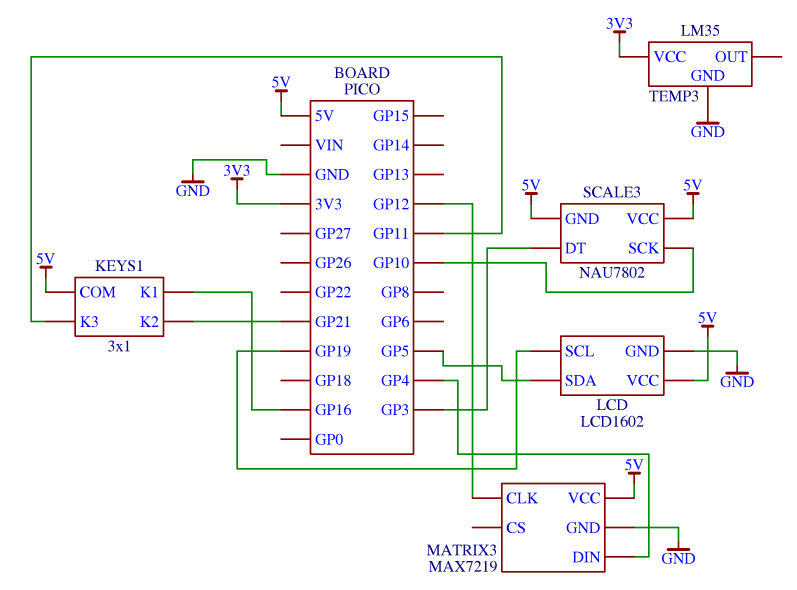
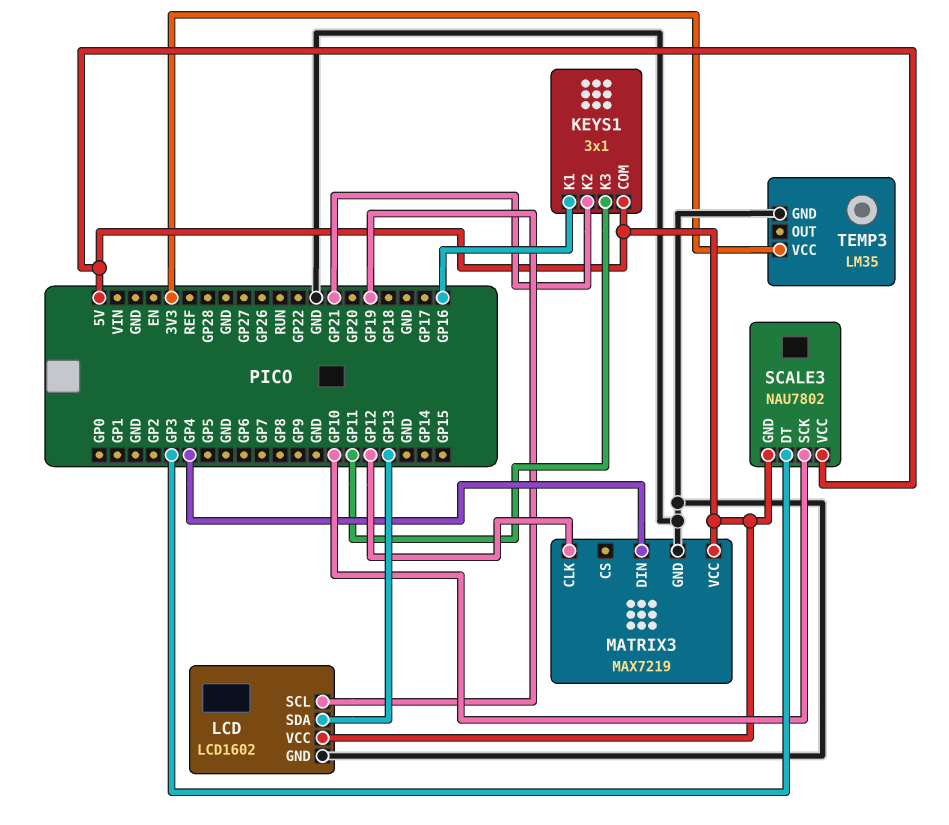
LCD pin SDA: GP5 -> GP13

